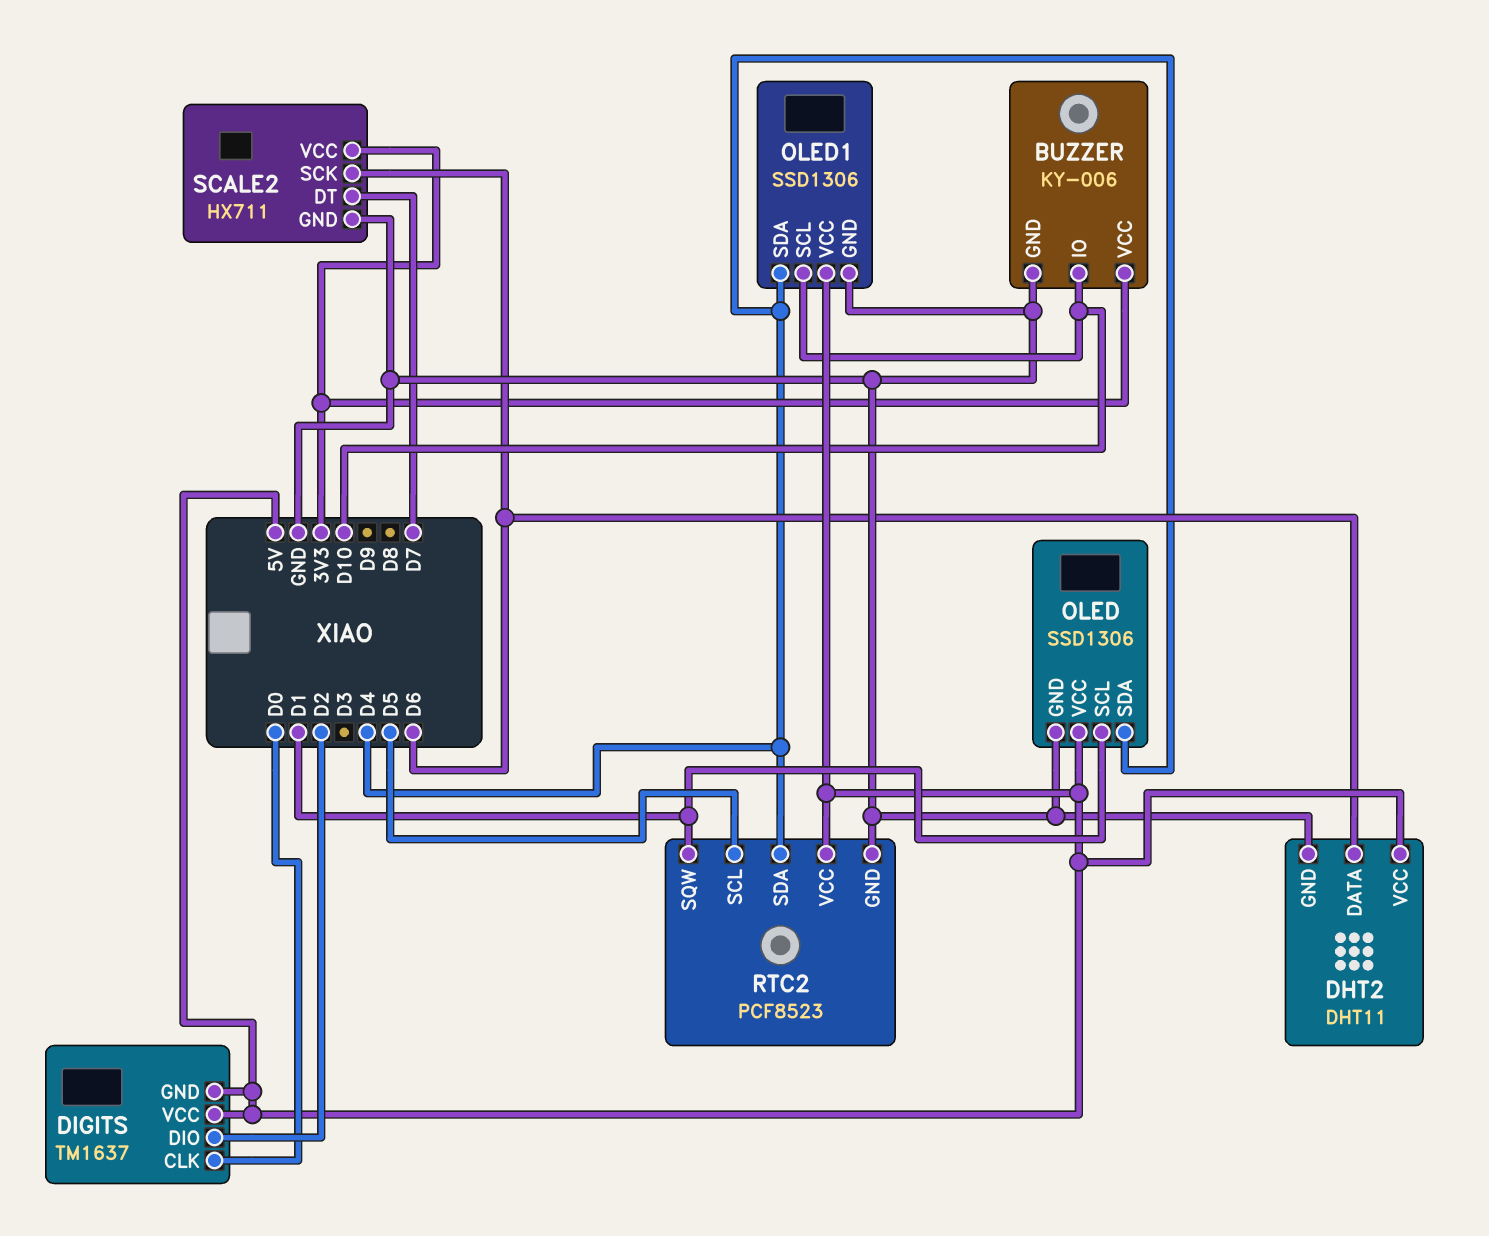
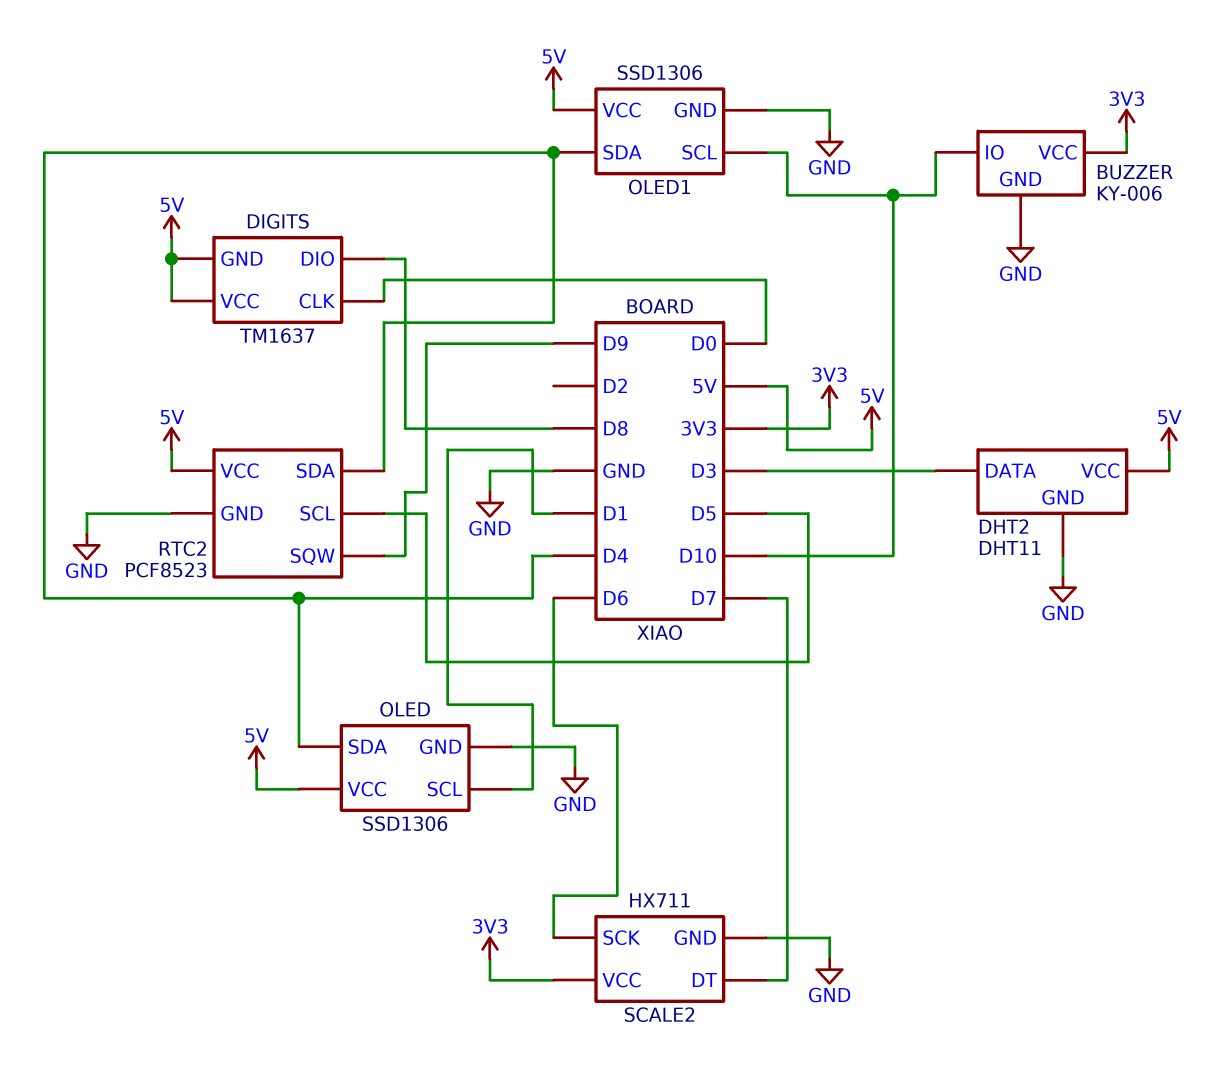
DHT2 pin DATA: D6 -> D3
DIGITS pin DIO: D2 -> D8
RTC2 pin SQW: D1 -> D9

